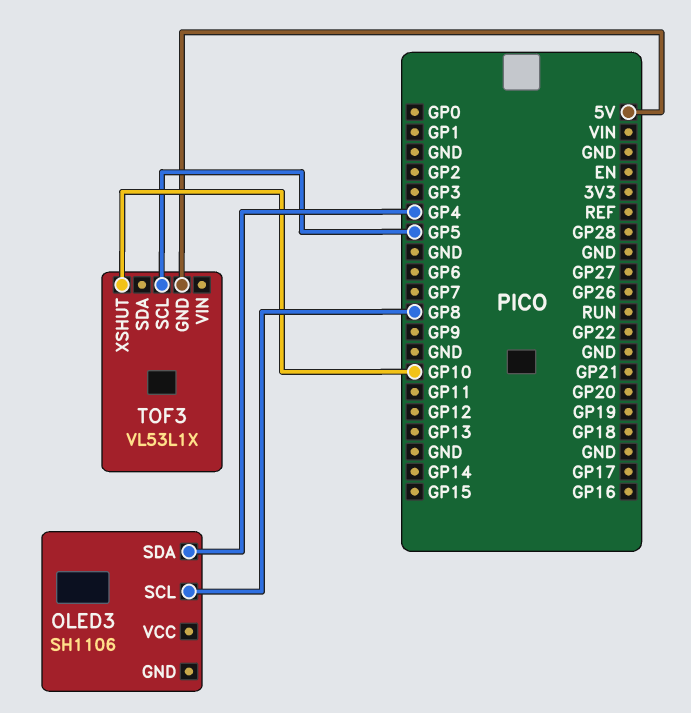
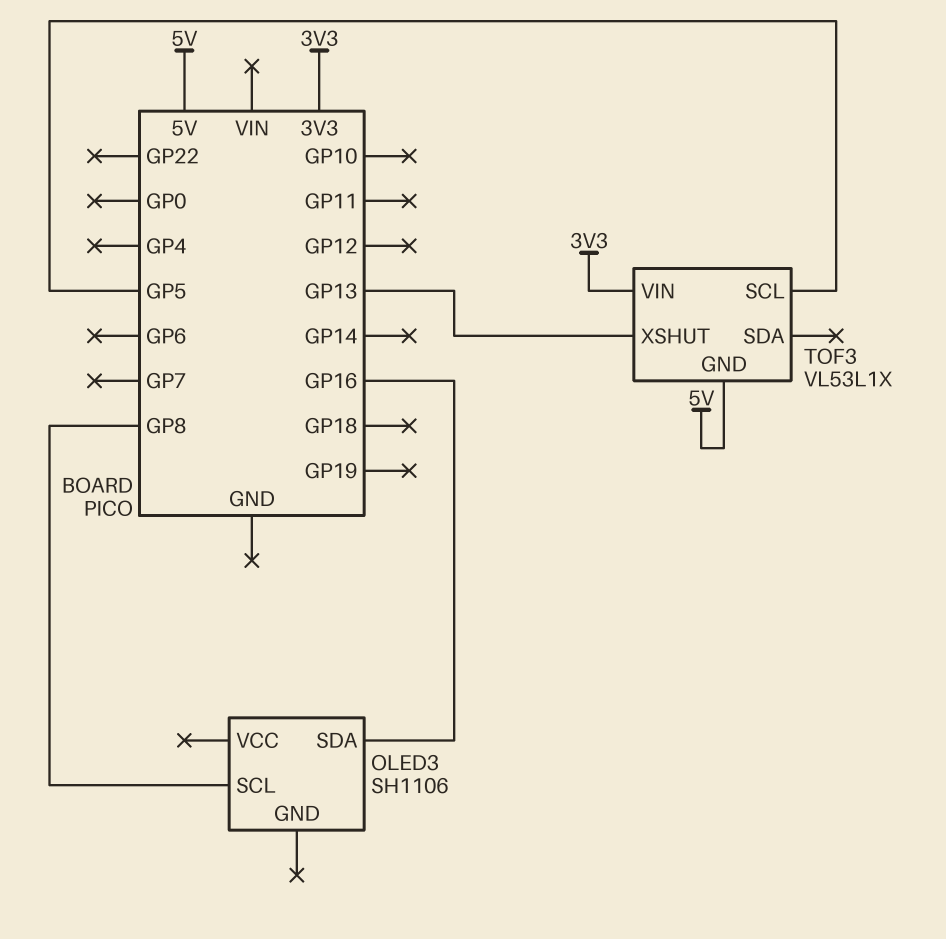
OLED3 pin SDA: GP4 -> GP16
TOF3 pin VIN: none -> 3V3
TOF3 pin XSHUT: GP10 -> GP13

